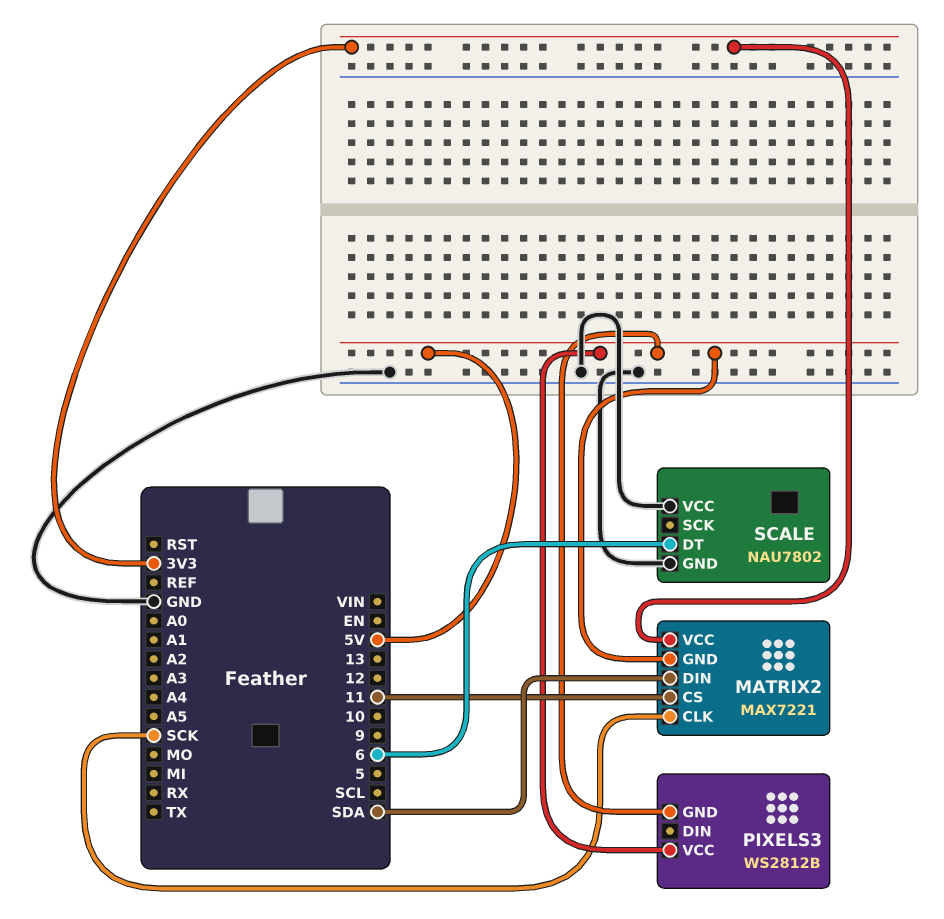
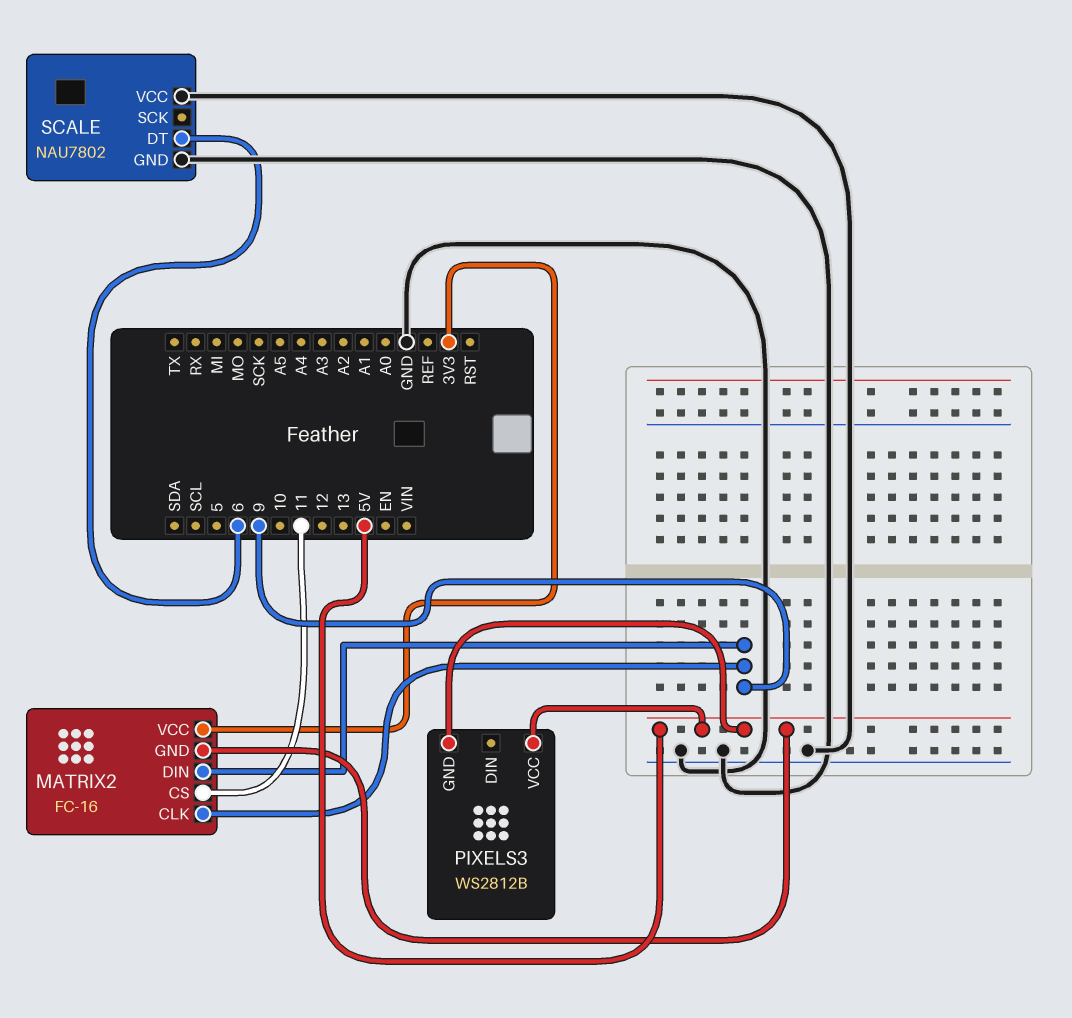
MATRIX2: MAX7221 -> FC-16
MATRIX2 pin CLK: SCK -> 9
MATRIX2 pin DIN: SDA -> 9

